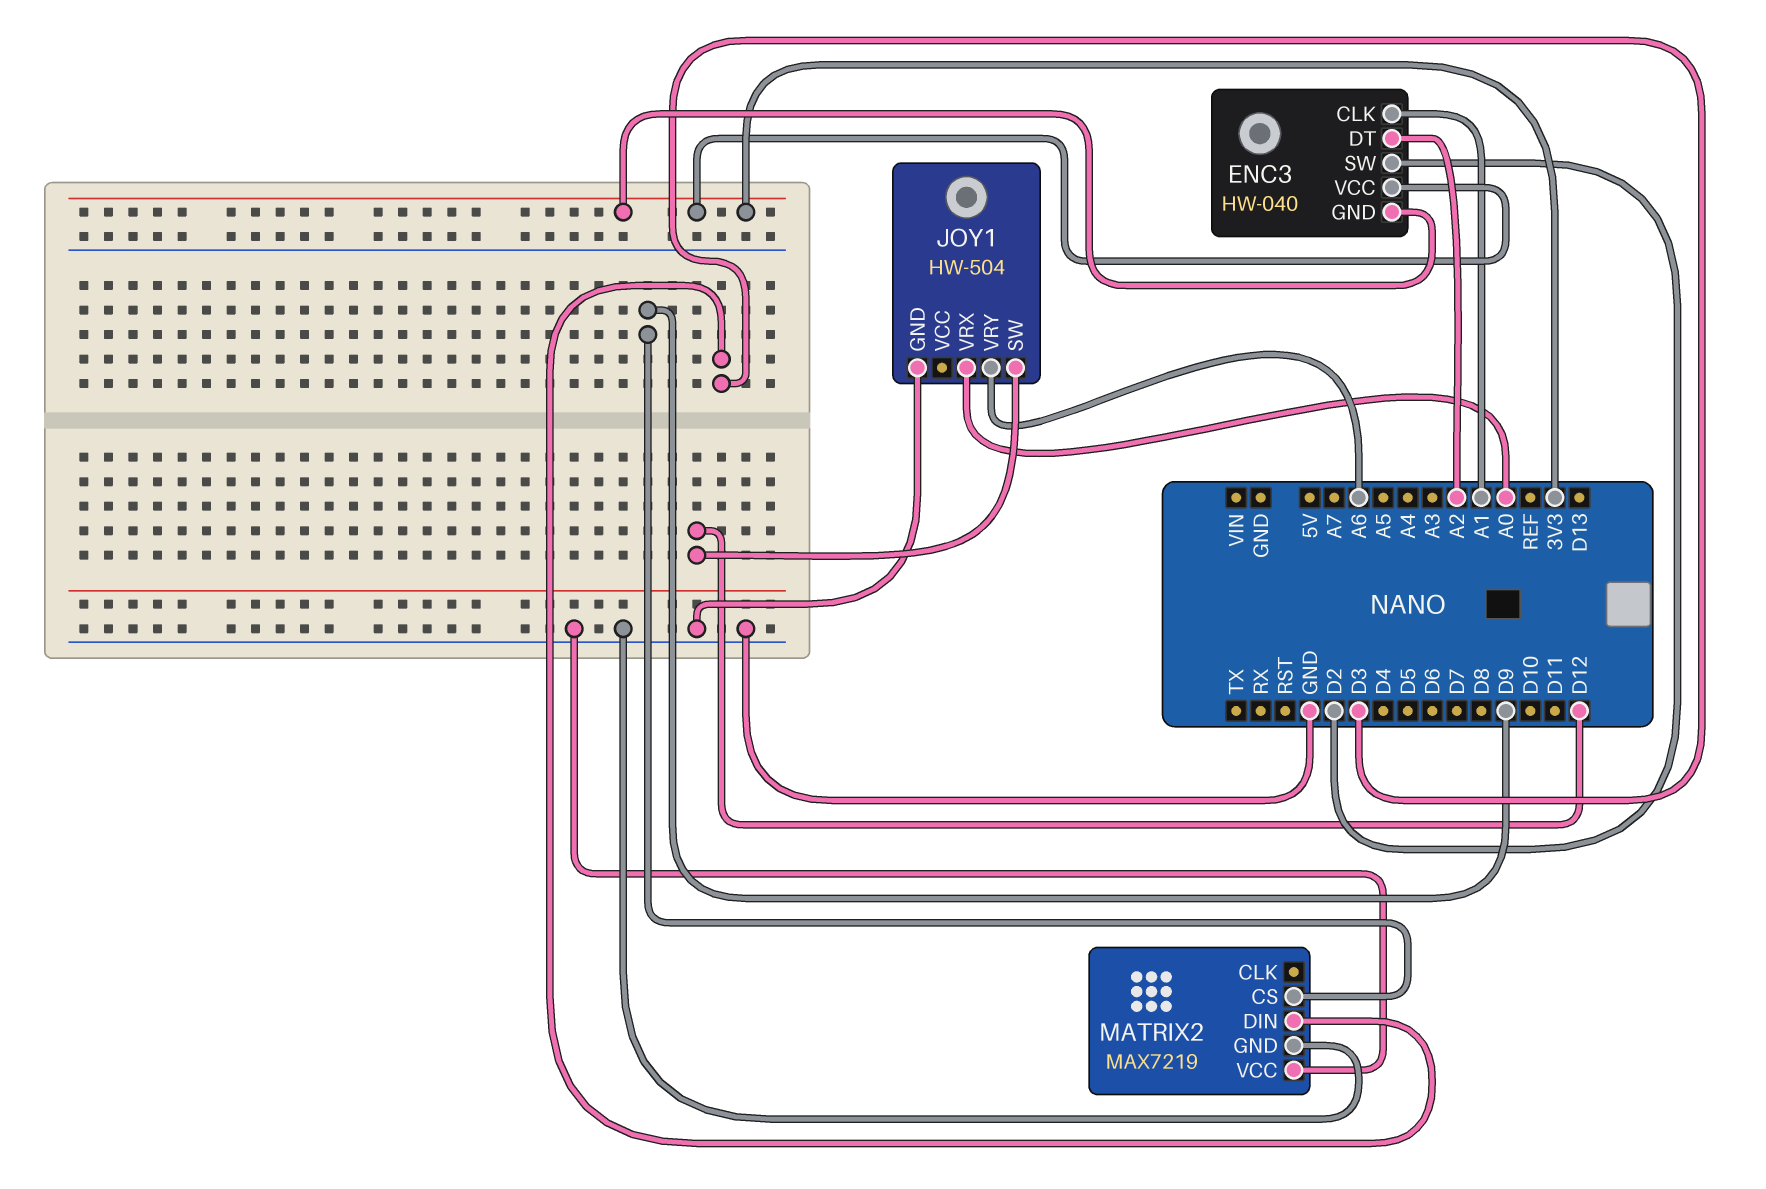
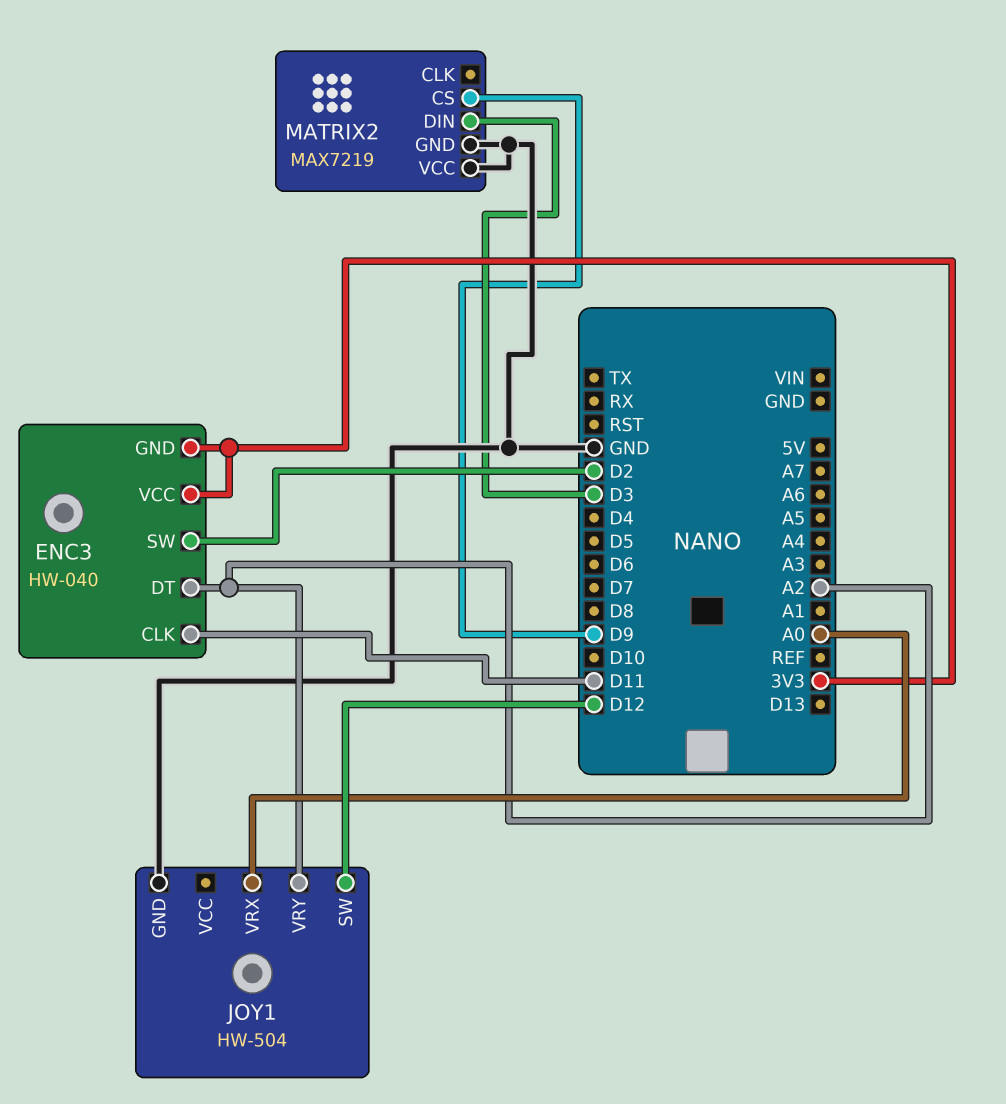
ENC3 pin CLK: A1 -> D11
JOY1 pin VRY: A6 -> A2

